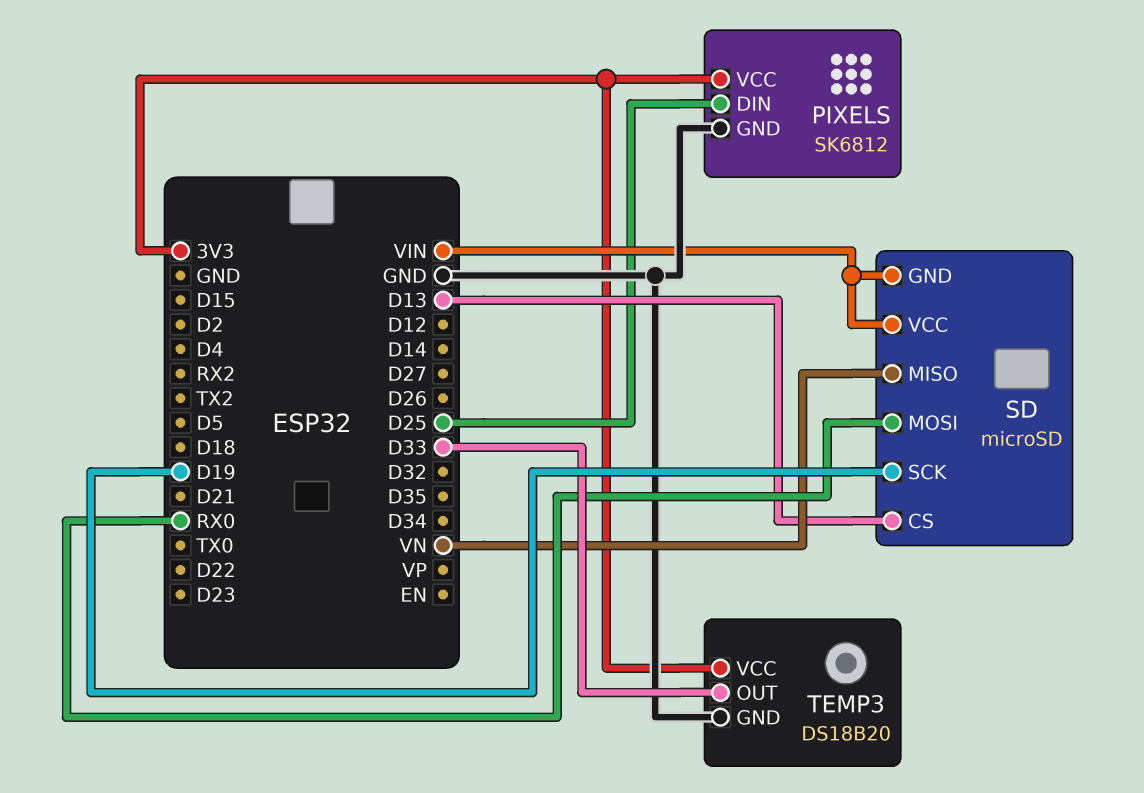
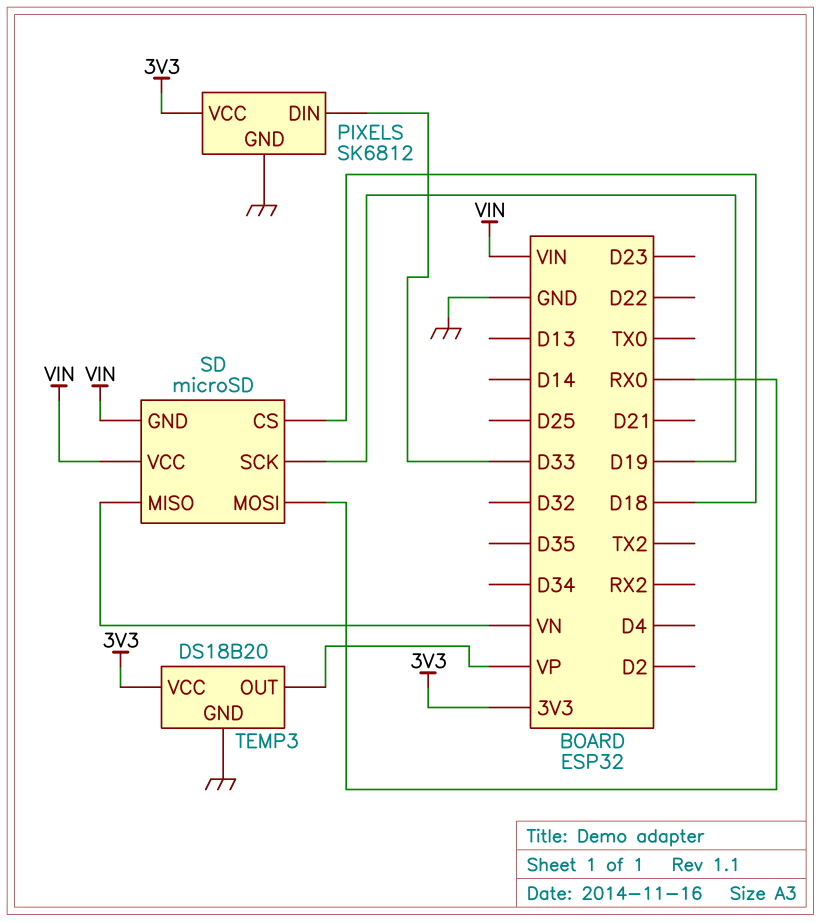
PIXELS pin DIN: D25 -> D33
SD pin CS: D13 -> D18
TEMP3 pin OUT: D33 -> VP

